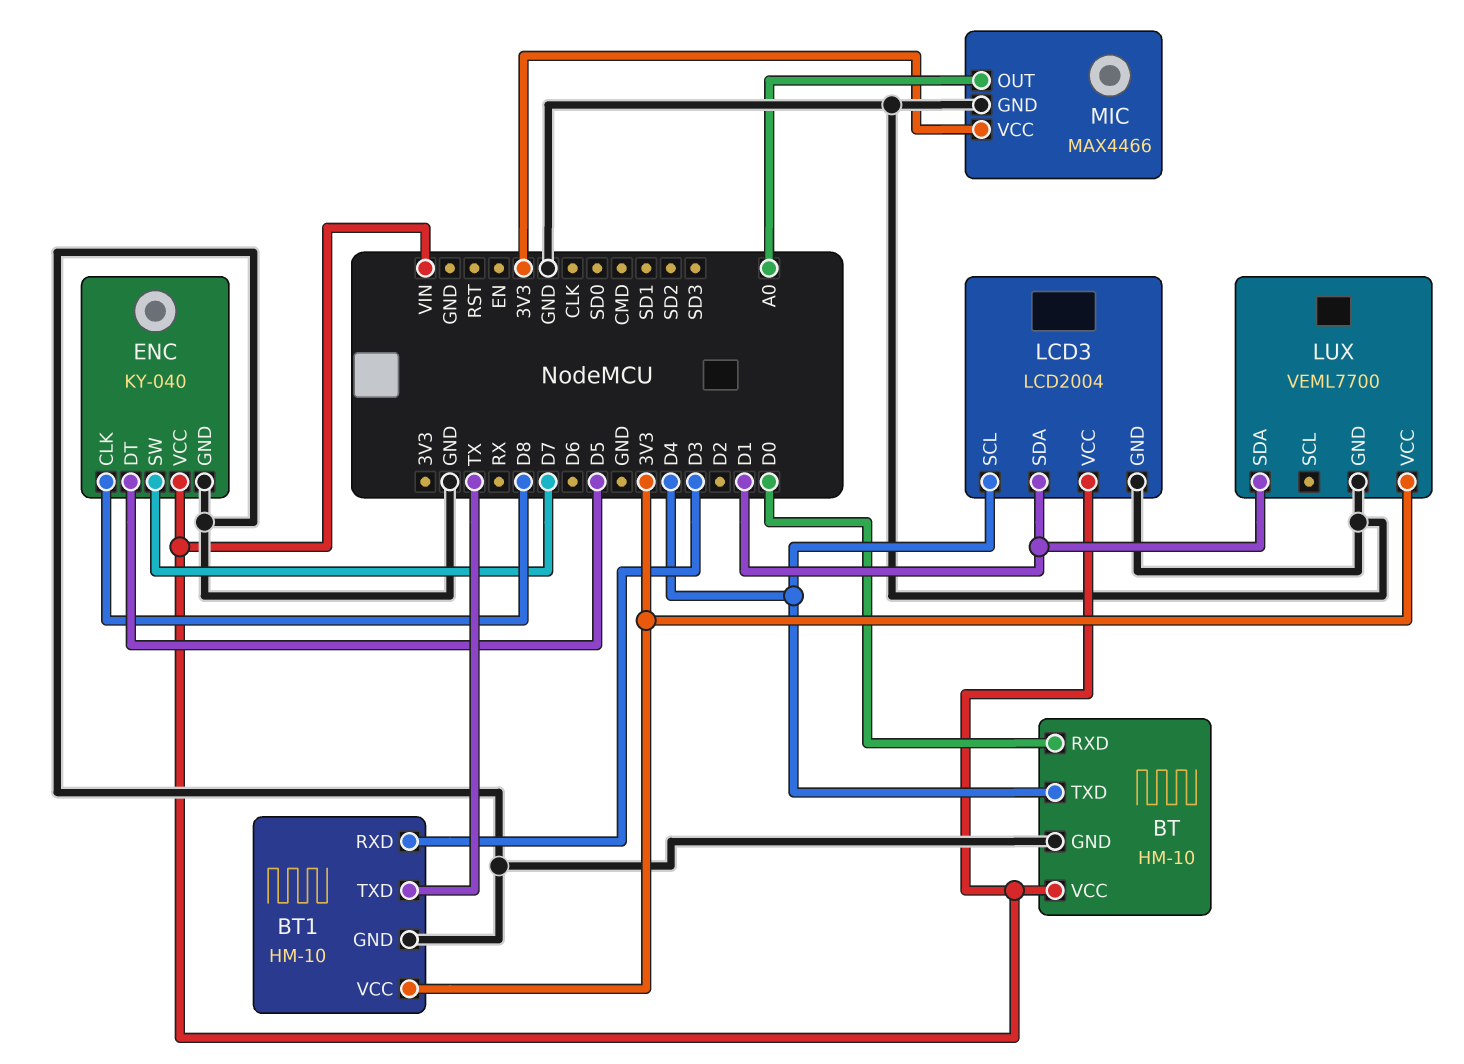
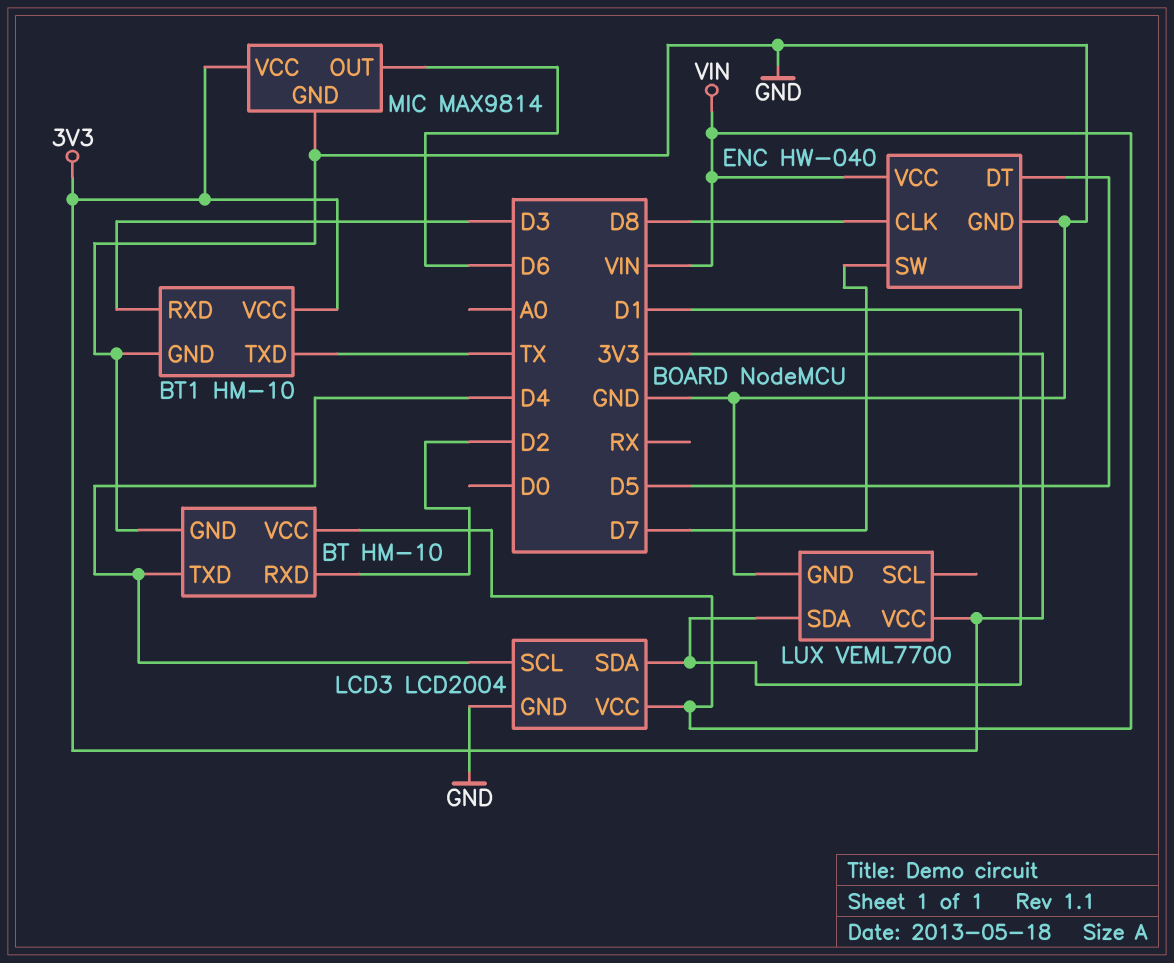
BT pin RXD: D0 -> D2
ENC: KY-040 -> HW-040
MIC: MAX4466 -> MAX9814
MIC pin OUT: A0 -> D6

